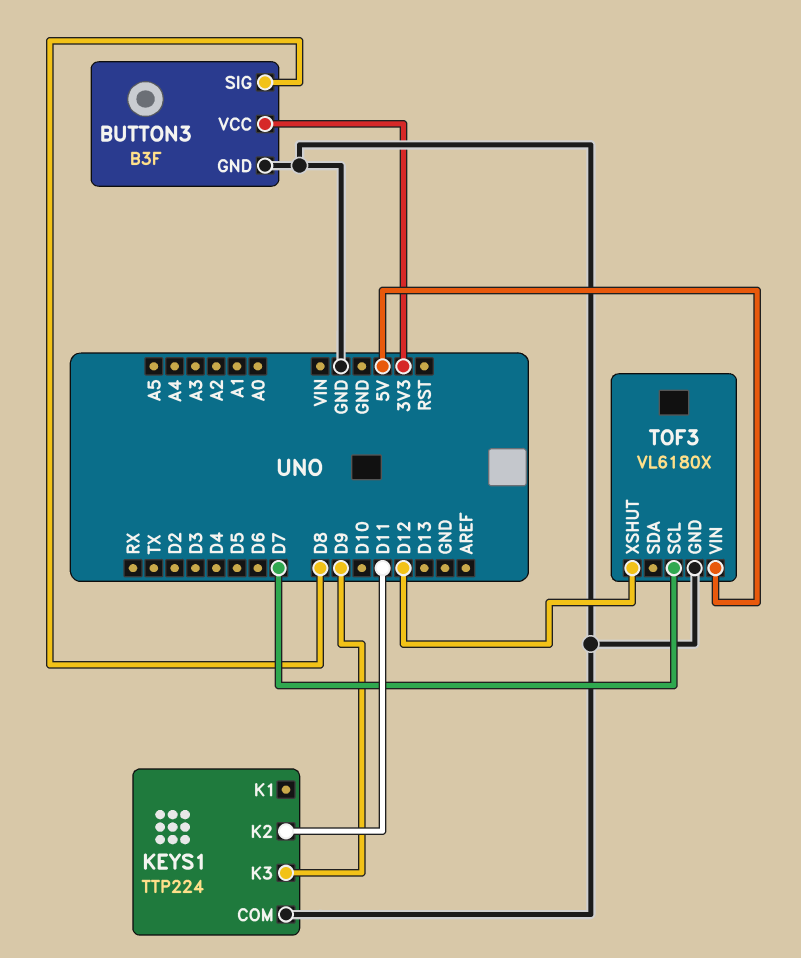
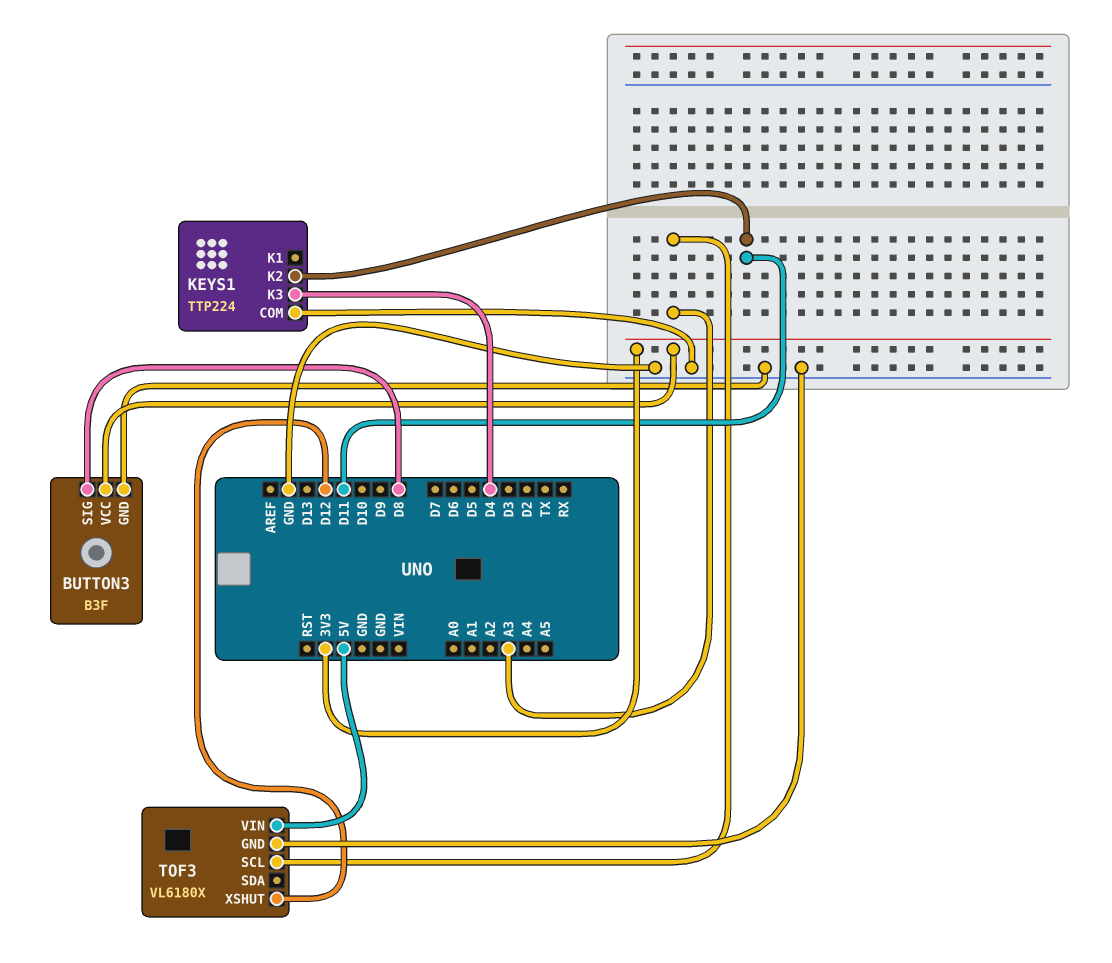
KEYS1 pin K3: D9 -> D4
TOF3 pin SCL: D7 -> A3

